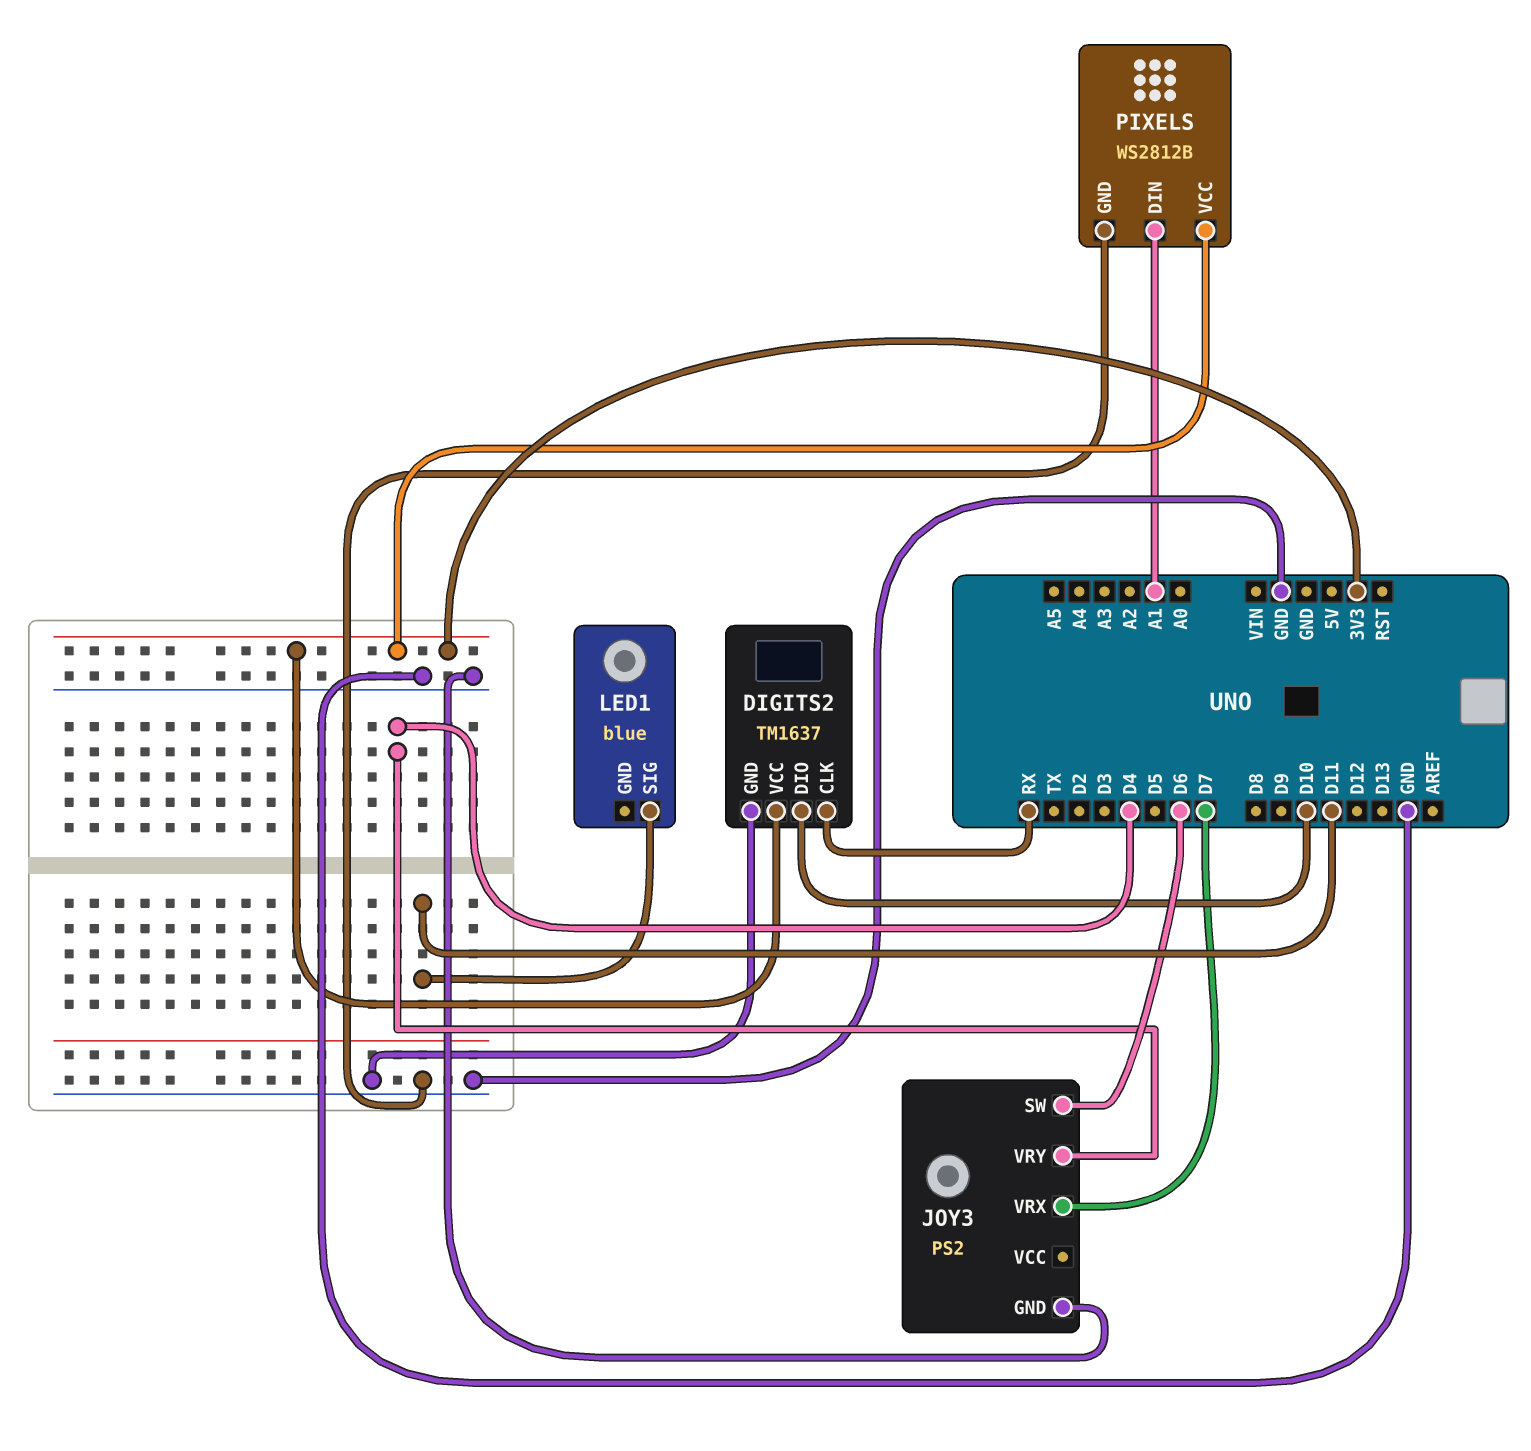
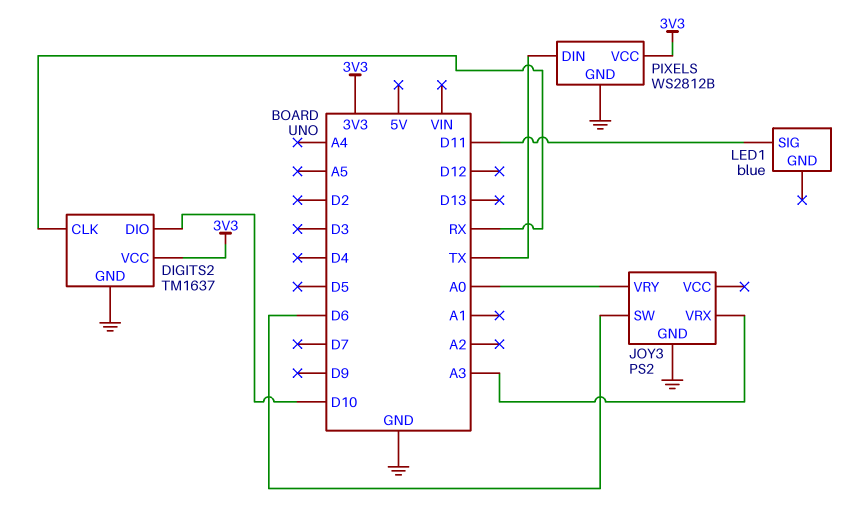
JOY3 pin VRX: D7 -> A3
JOY3 pin VRY: D4 -> A0
PIXELS pin DIN: A1 -> TX

